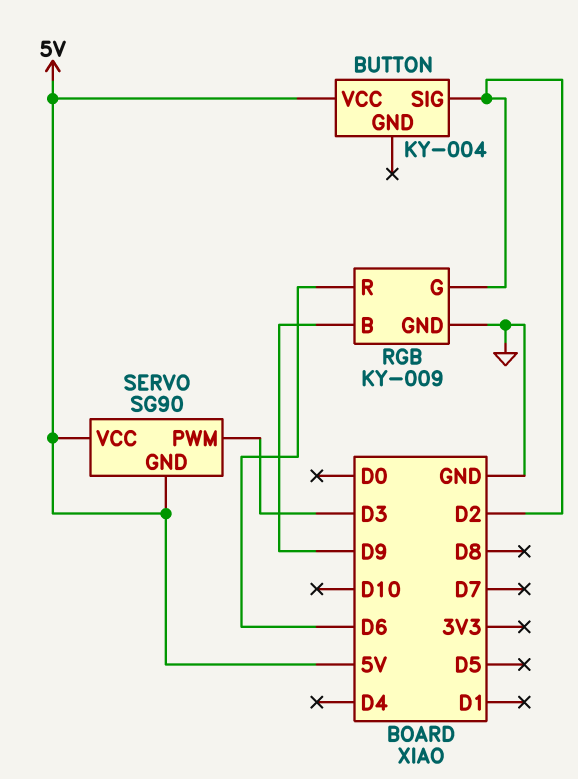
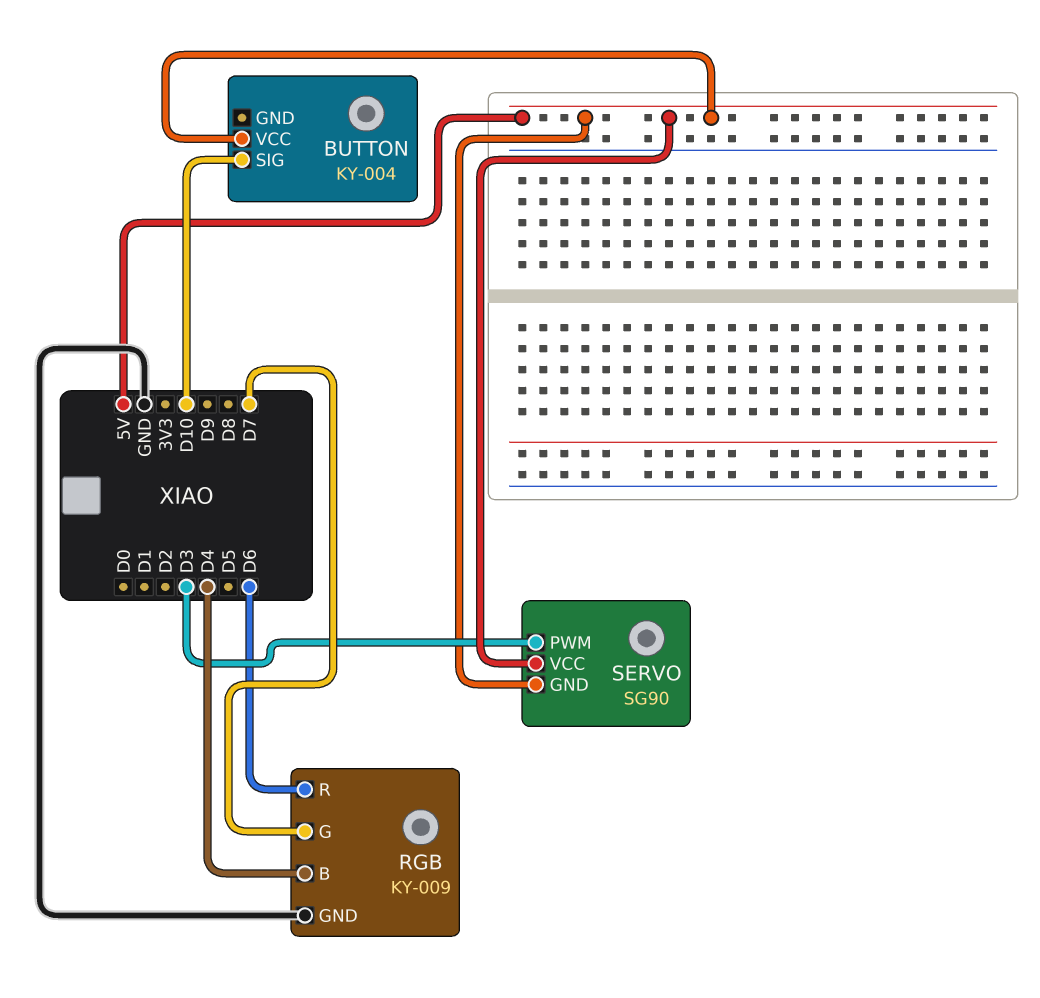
BUTTON pin SIG: D2 -> D10
RGB pin B: D9 -> D4
RGB pin G: D2 -> D7

